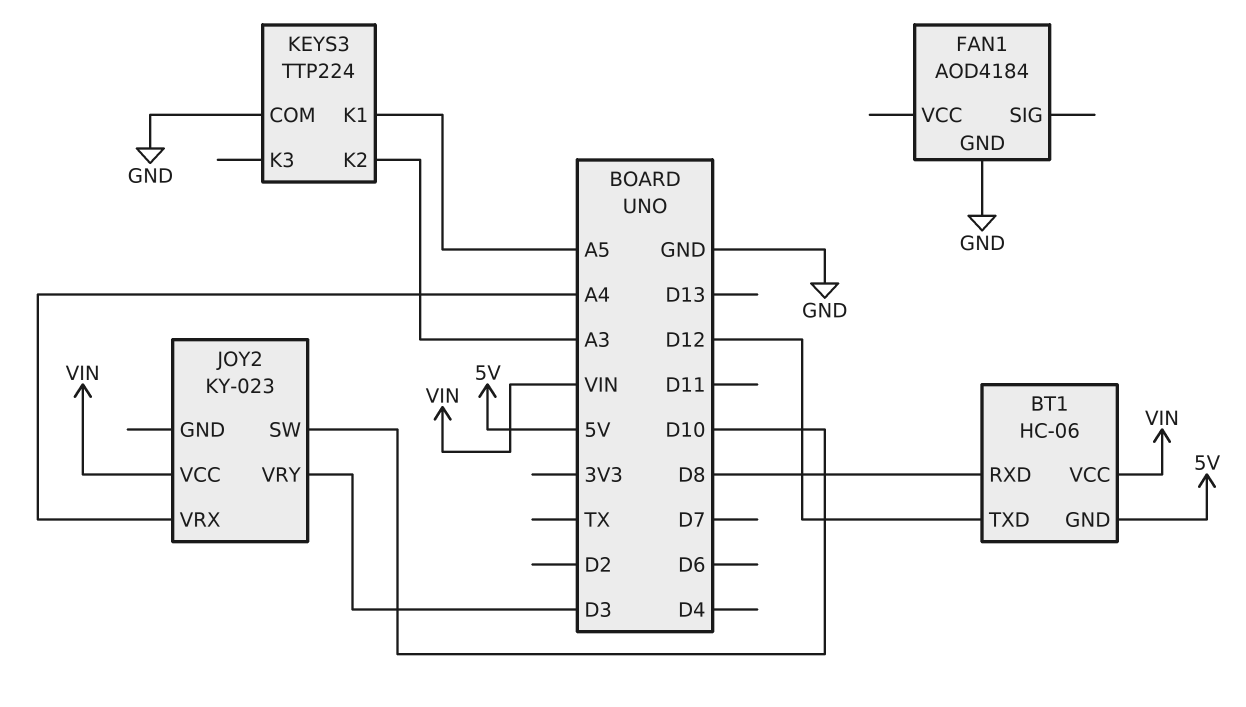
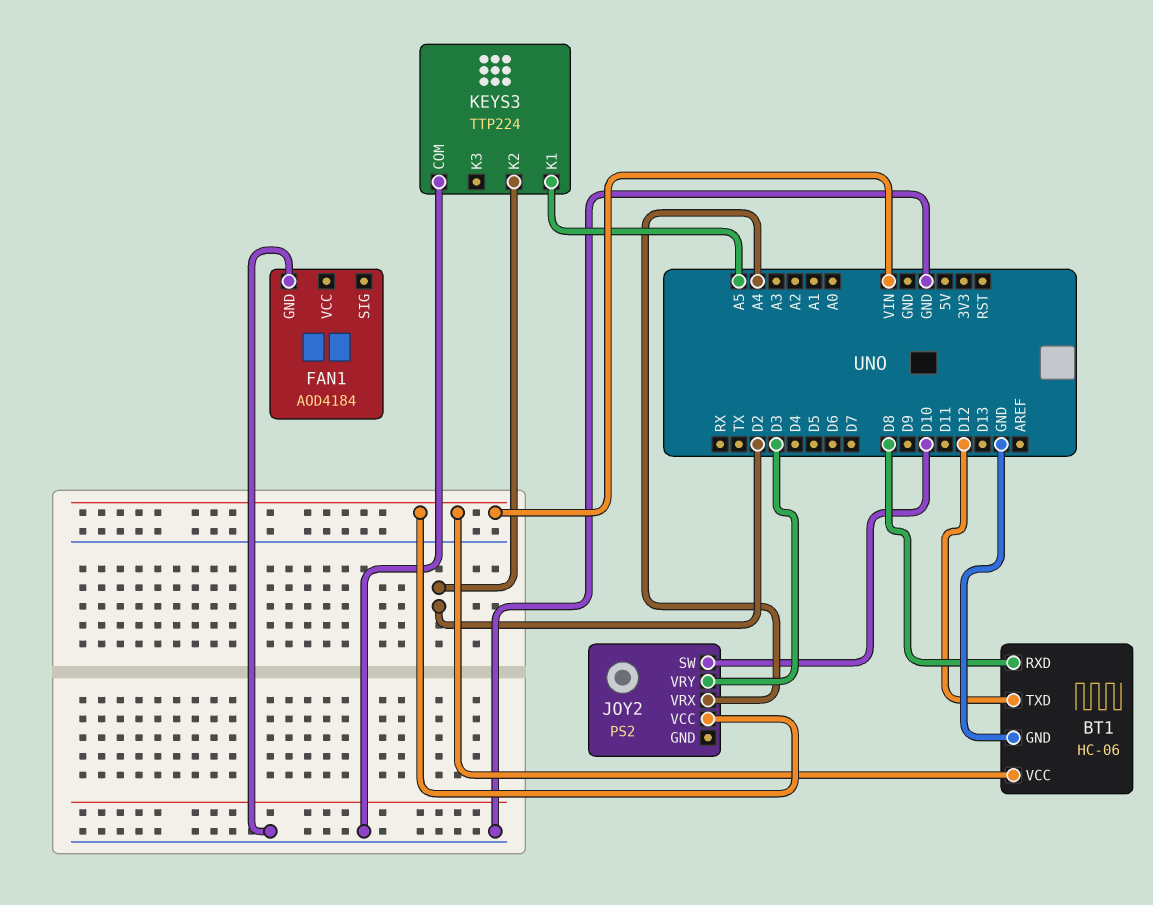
BT1 pin GND: 5V -> GND
JOY2: KY-023 -> PS2
KEYS3 pin K2: A3 -> D2

